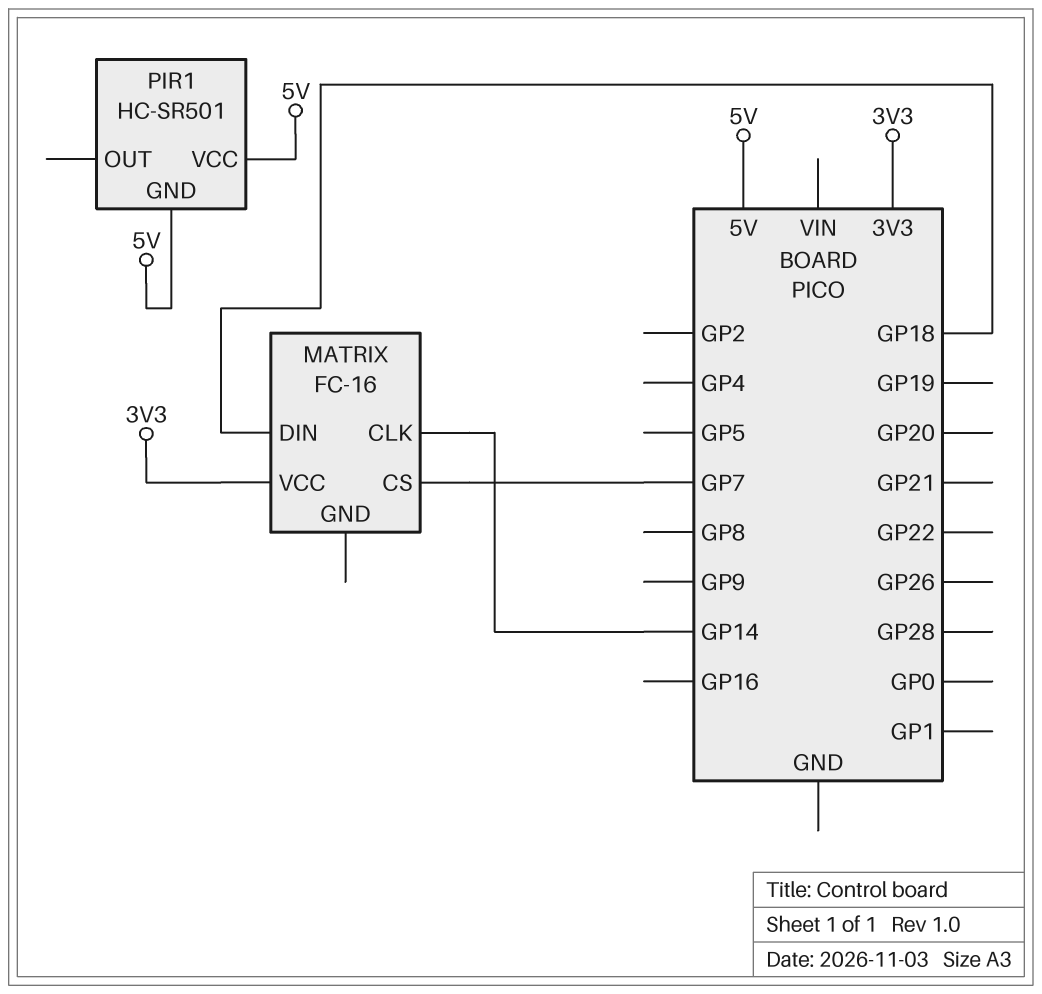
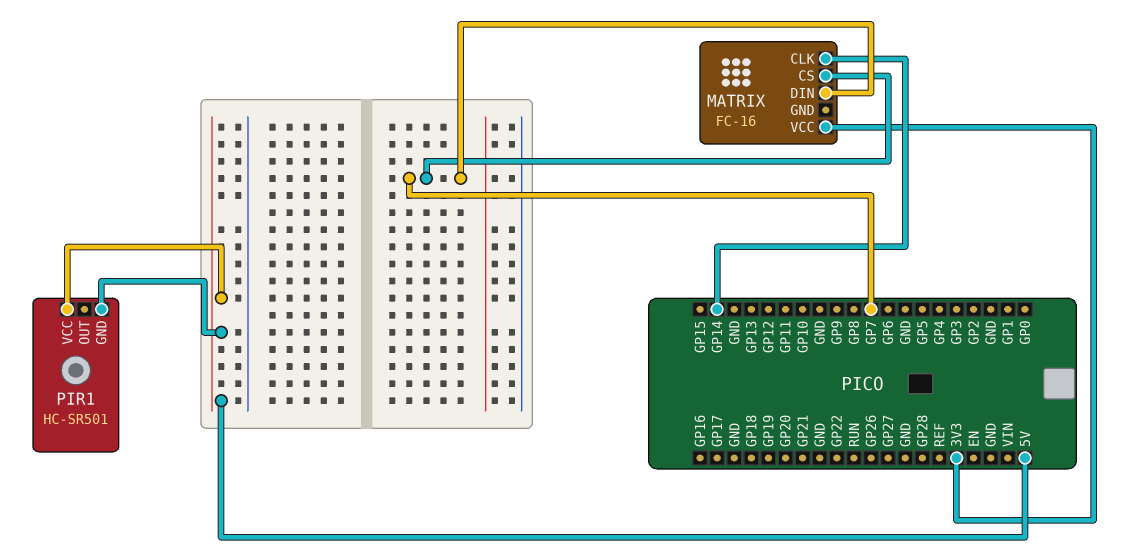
MATRIX pin DIN: GP18 -> GP7

